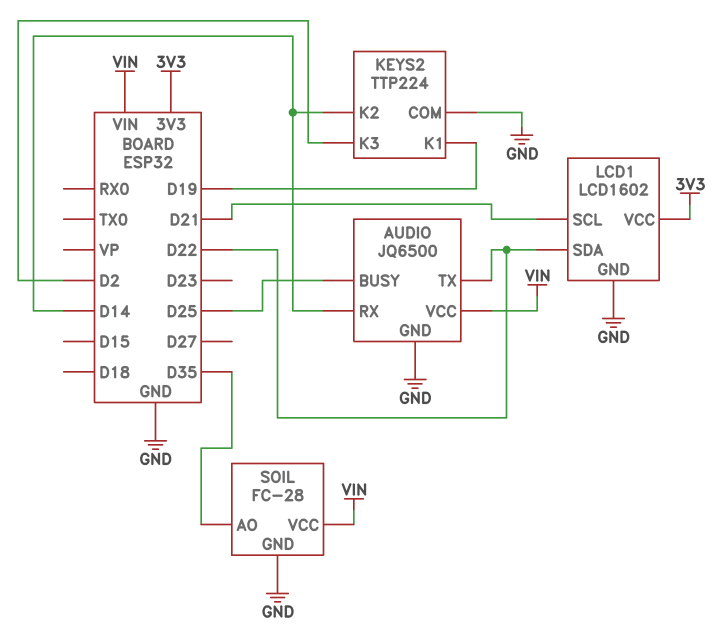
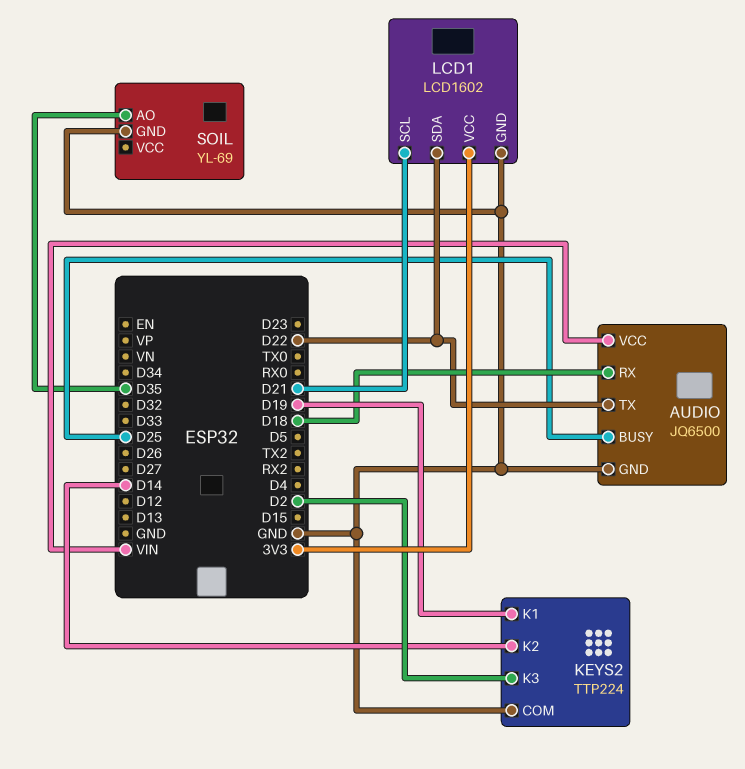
AUDIO pin RX: D14 -> D18
SOIL: FC-28 -> YL-69
SOIL pin VCC: VIN -> none

